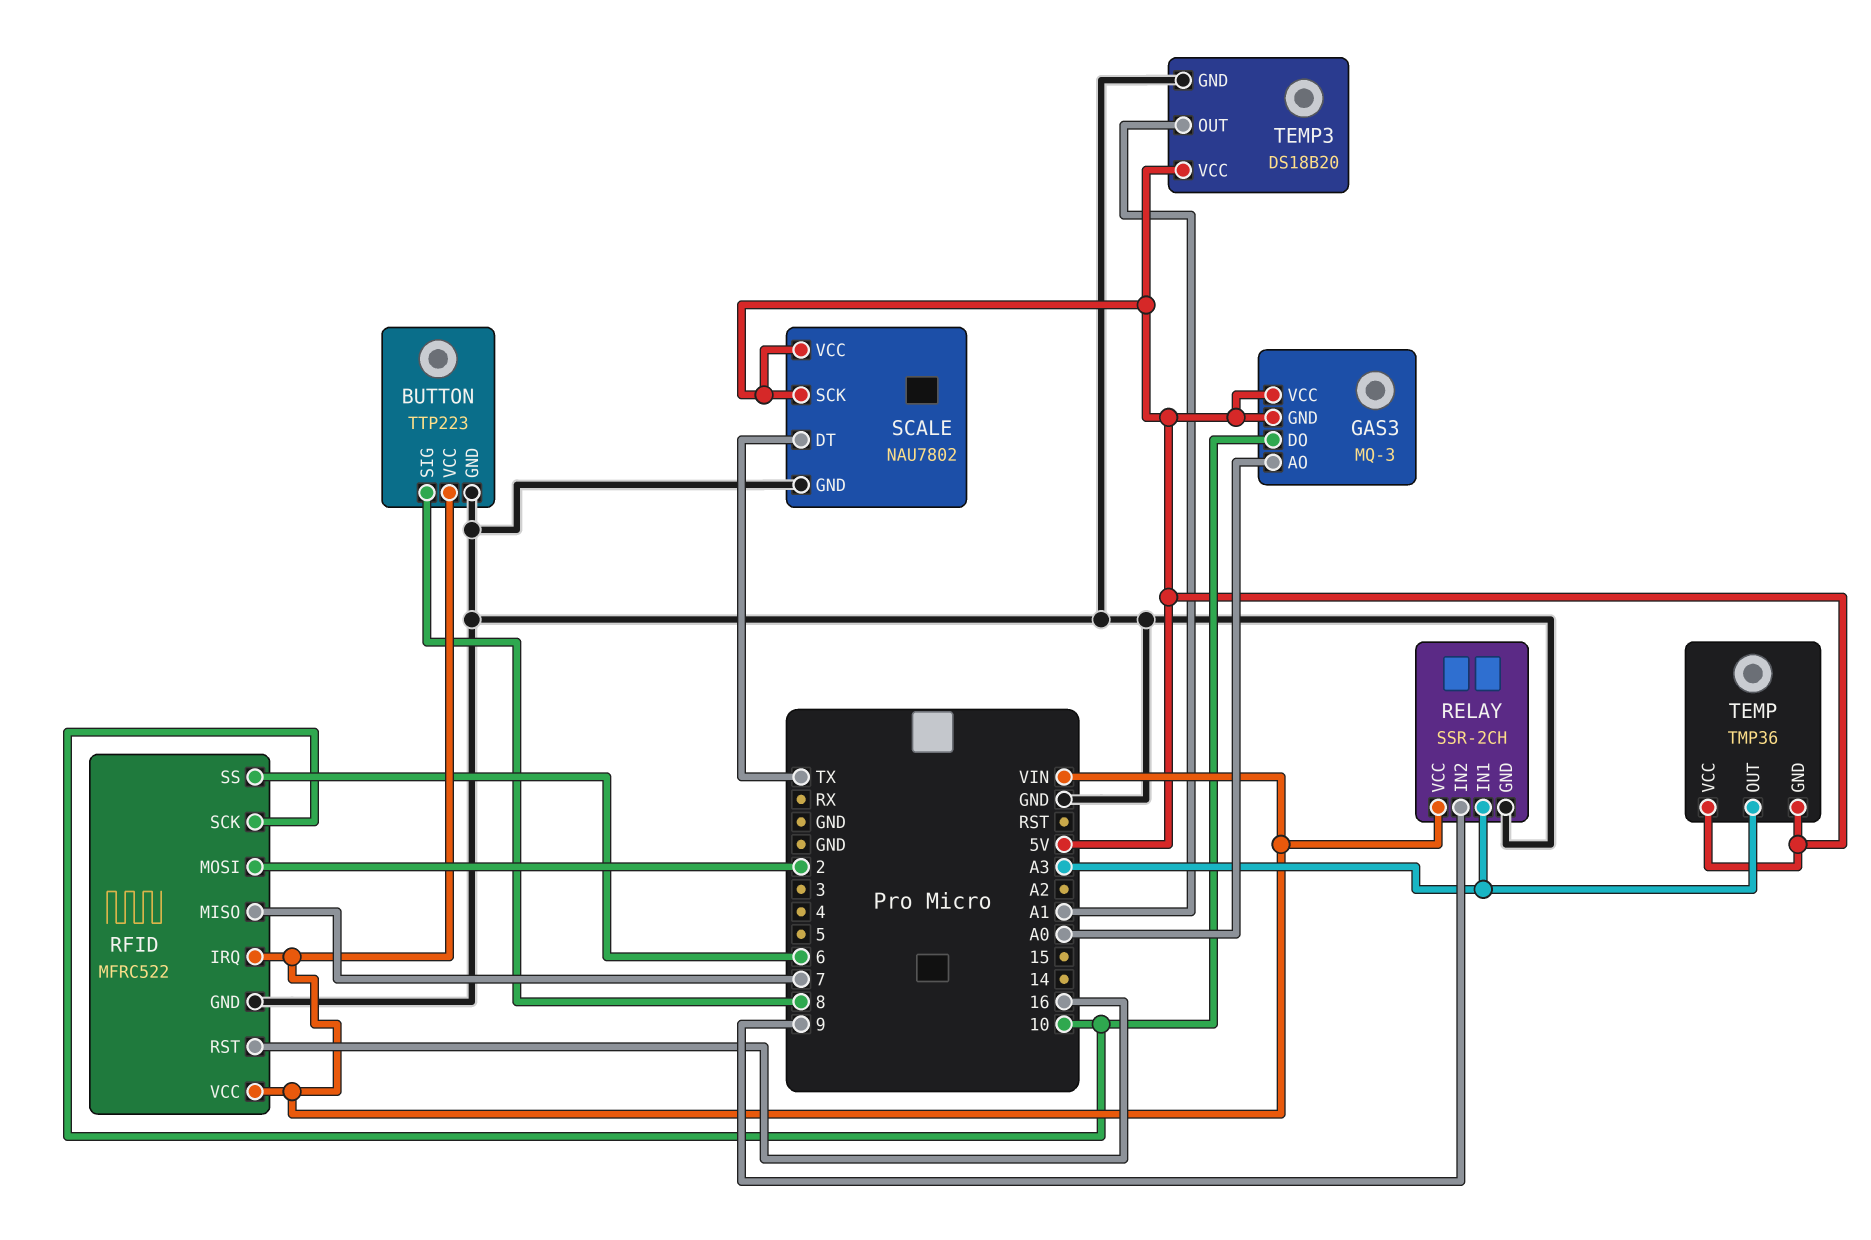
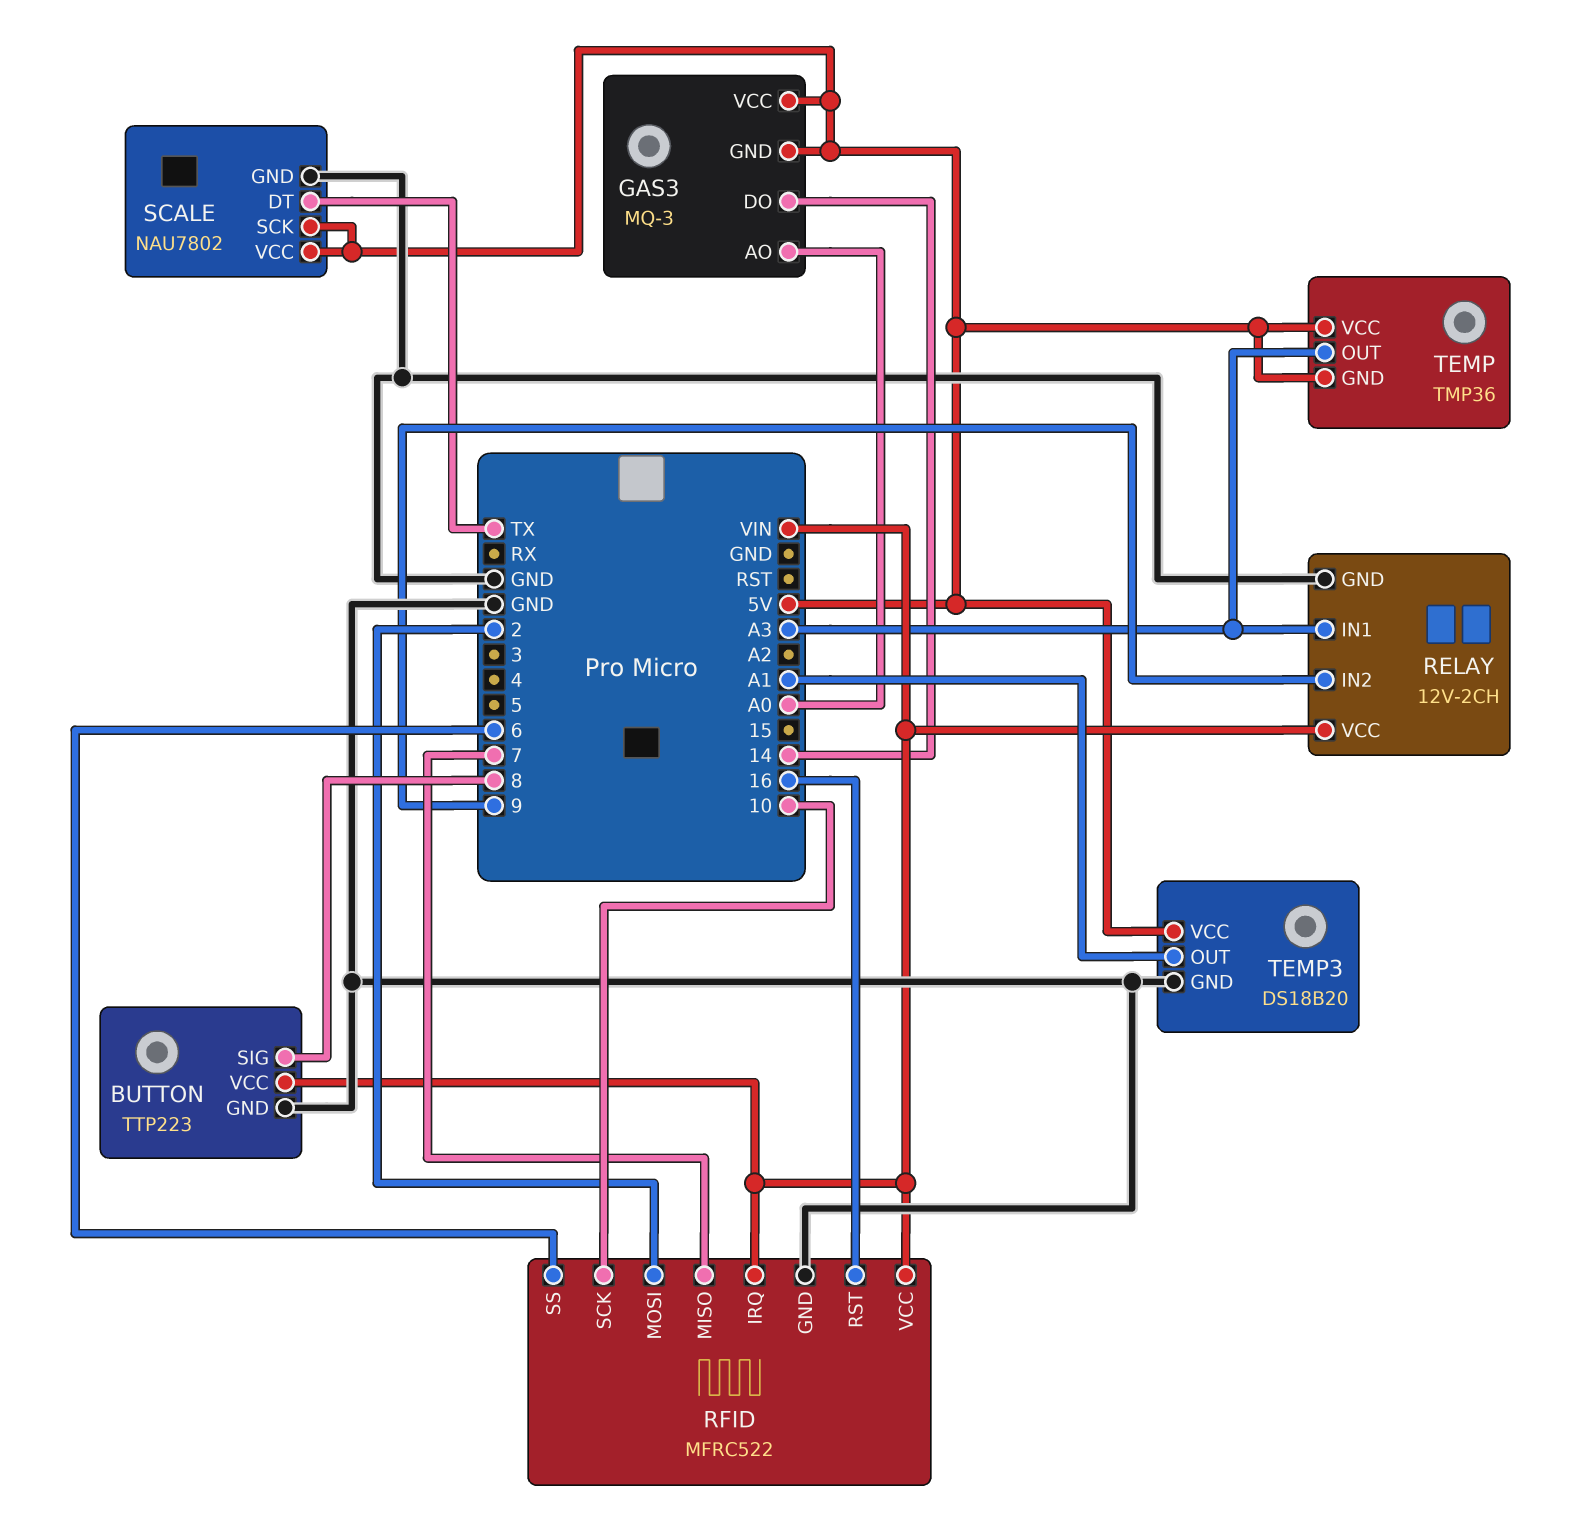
GAS3 pin DO: 10 -> 14
RELAY: SSR-2CH -> 12V-2CH

